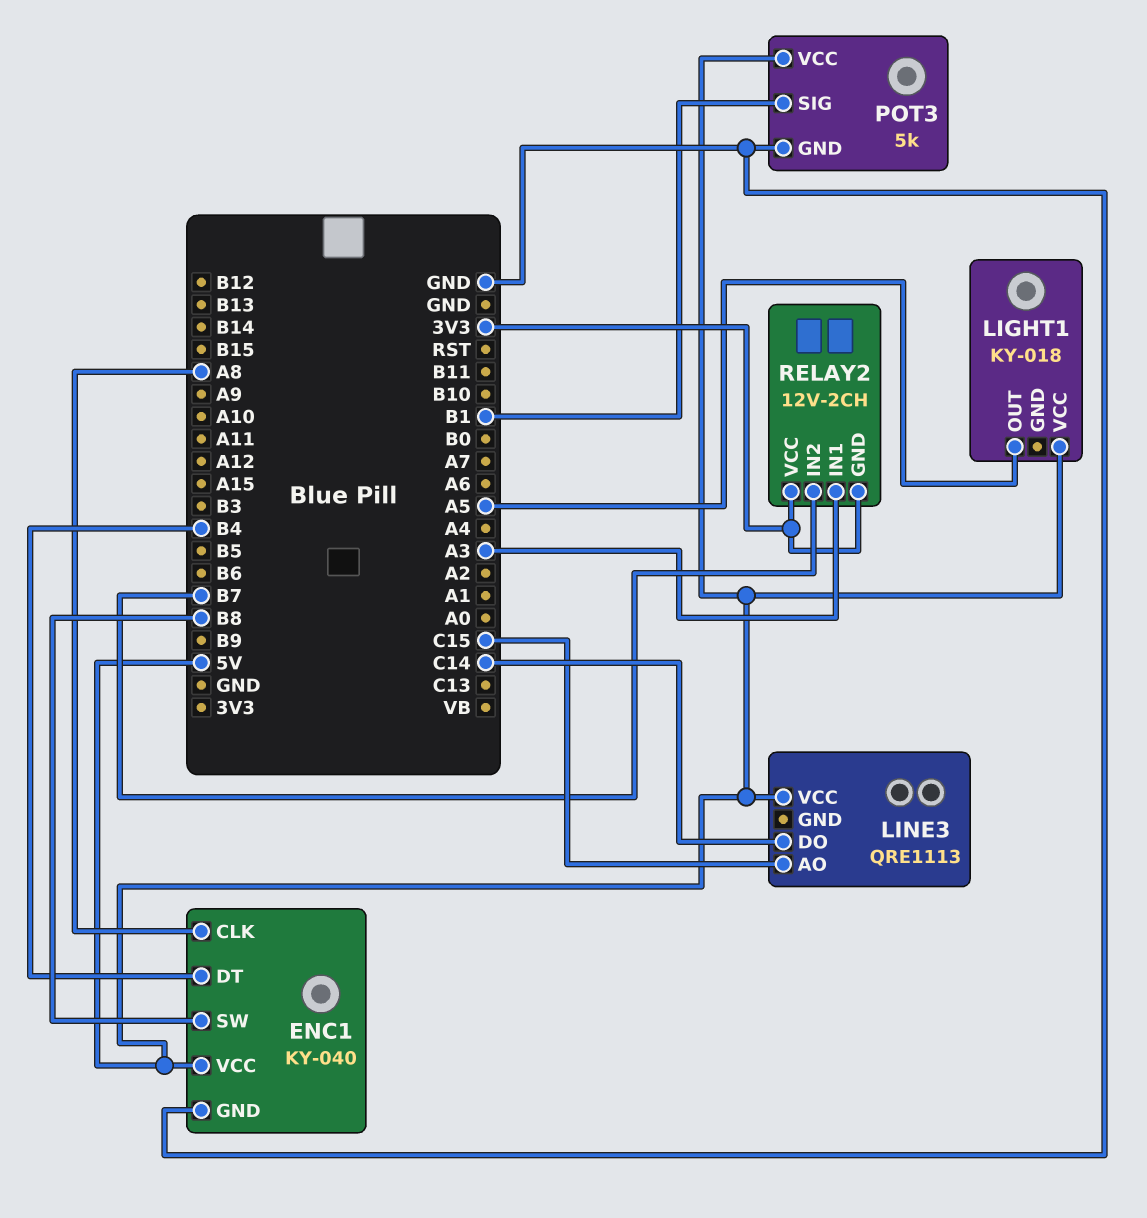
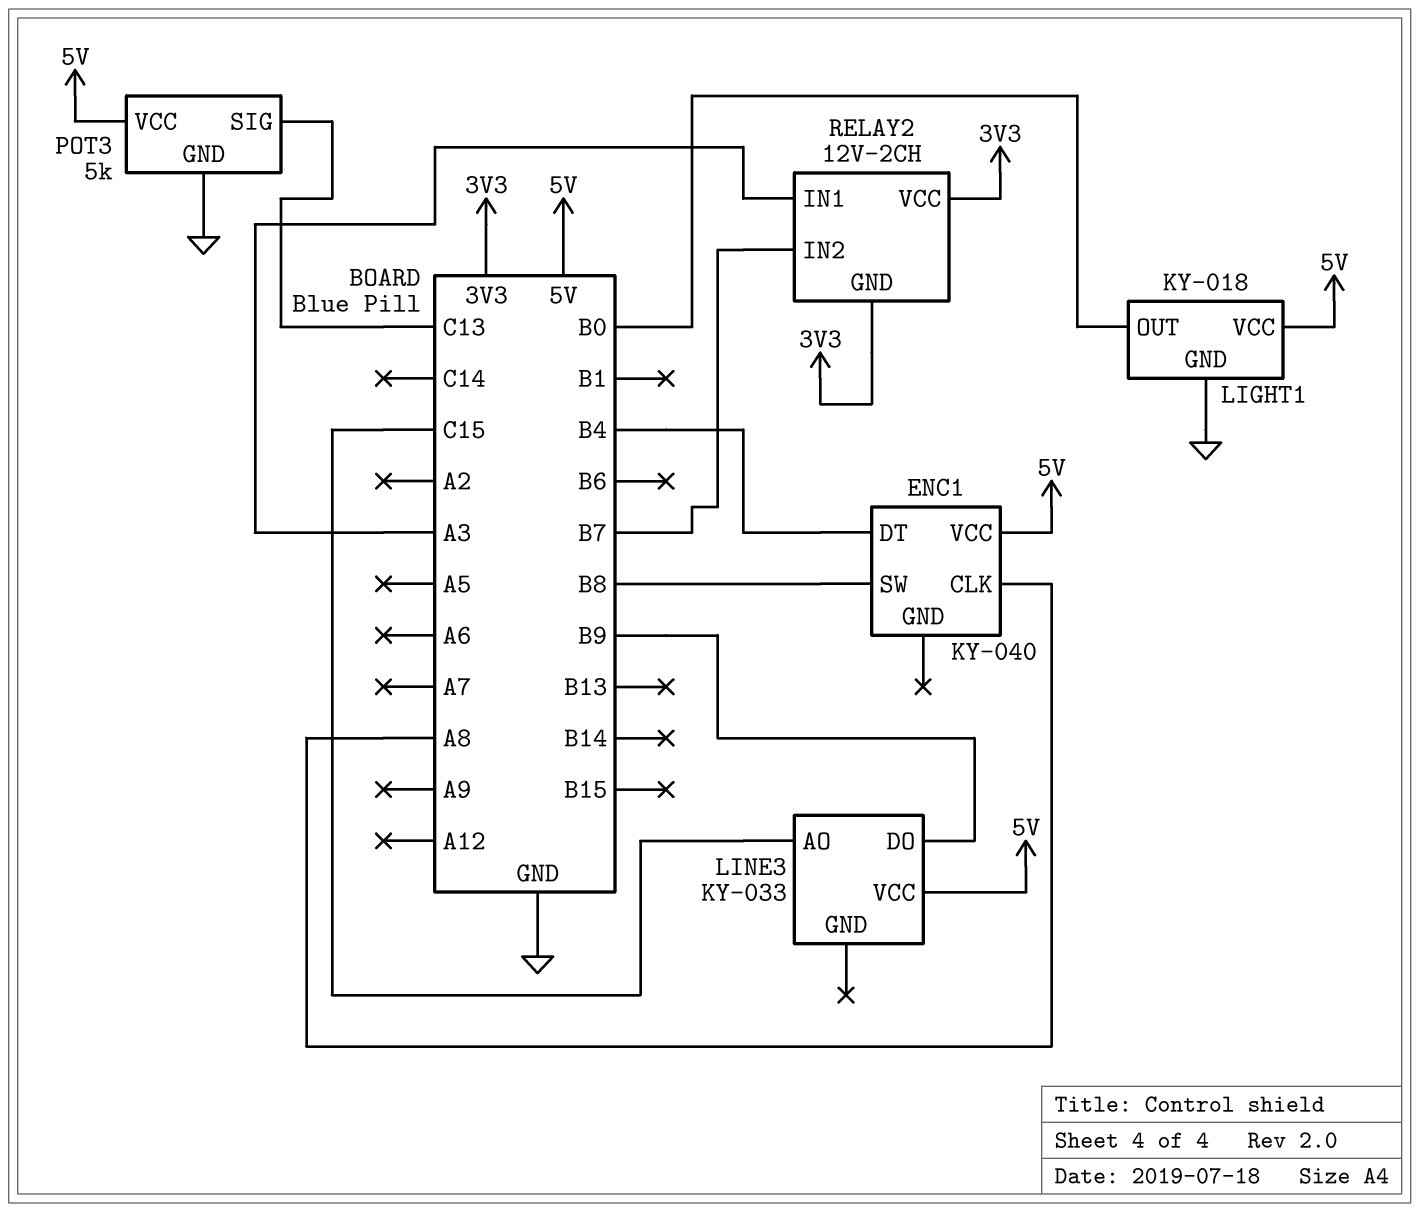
ENC1 pin GND: GND -> none
LIGHT1 pin GND: none -> GND
LIGHT1 pin OUT: A5 -> B0
LINE3: QRE1113 -> KY-033
LINE3 pin DO: C14 -> B9
POT3 pin SIG: B1 -> C13

